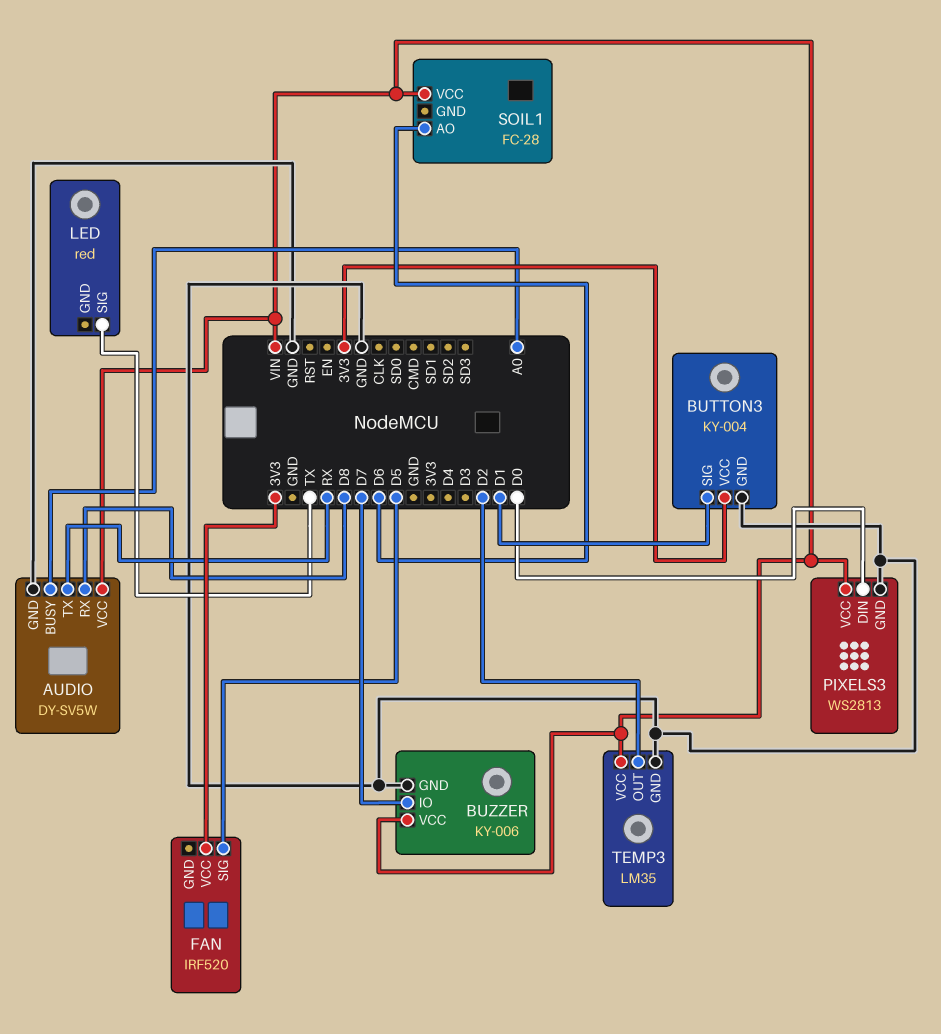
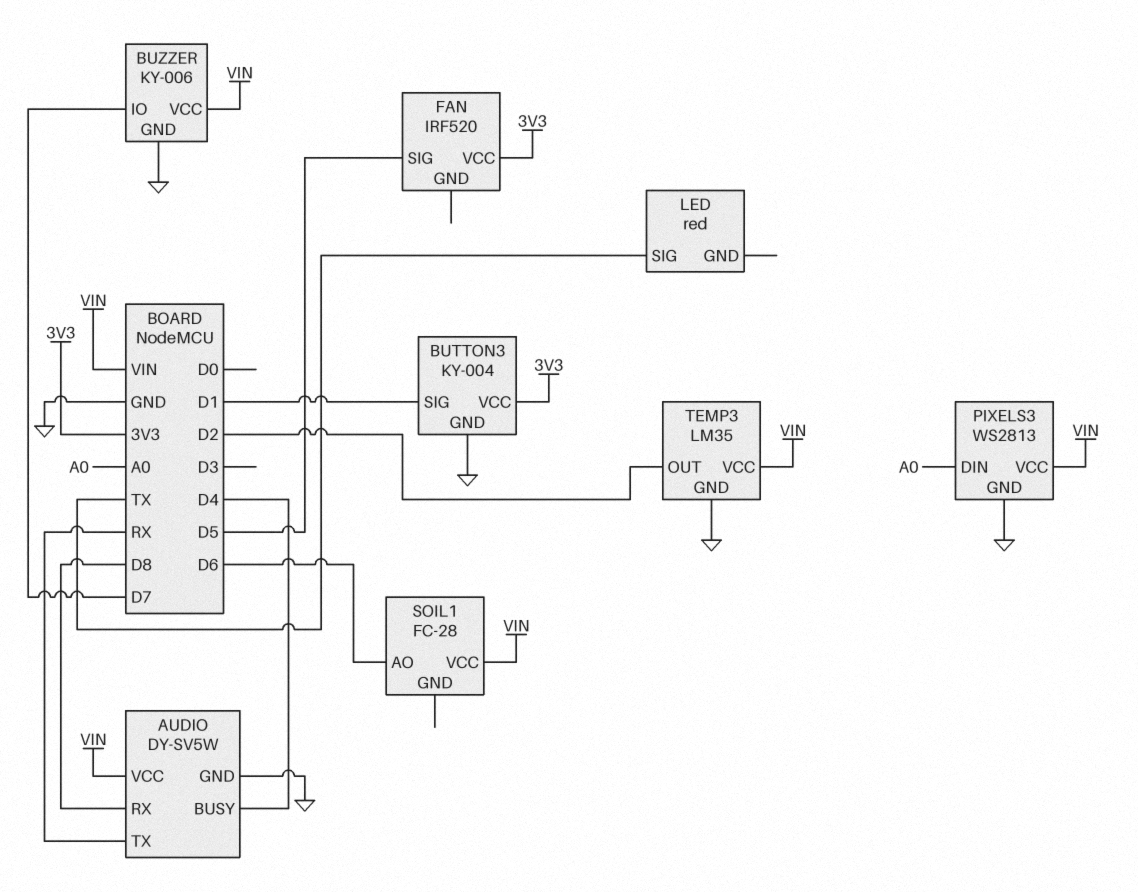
AUDIO pin BUSY: A0 -> D4
PIXELS3 pin DIN: D0 -> A0

